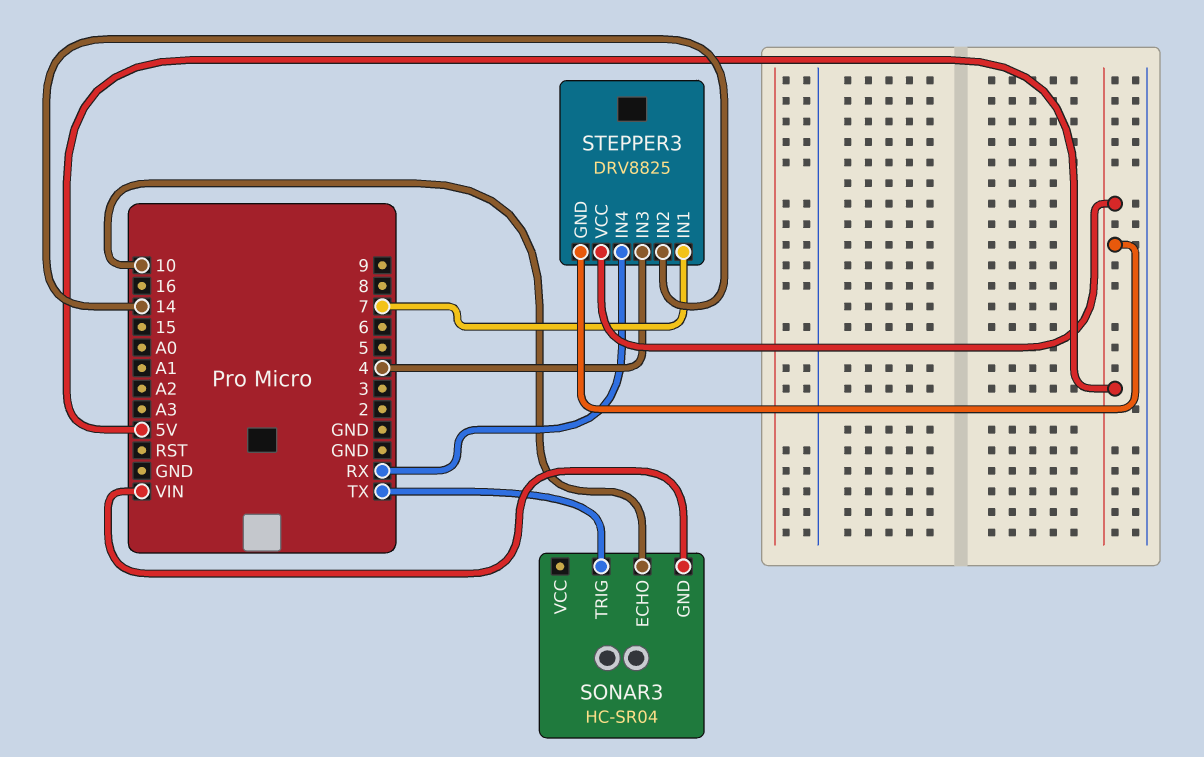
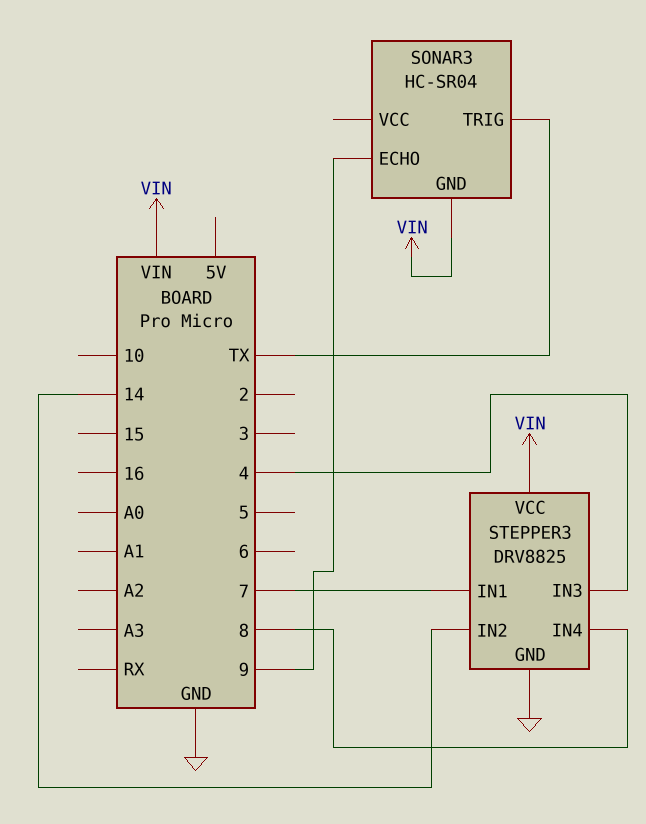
SONAR3 pin ECHO: 10 -> 9
STEPPER3 pin GND: 5V -> GND
STEPPER3 pin IN4: RX -> 8
STEPPER3 pin VCC: 5V -> VIN

